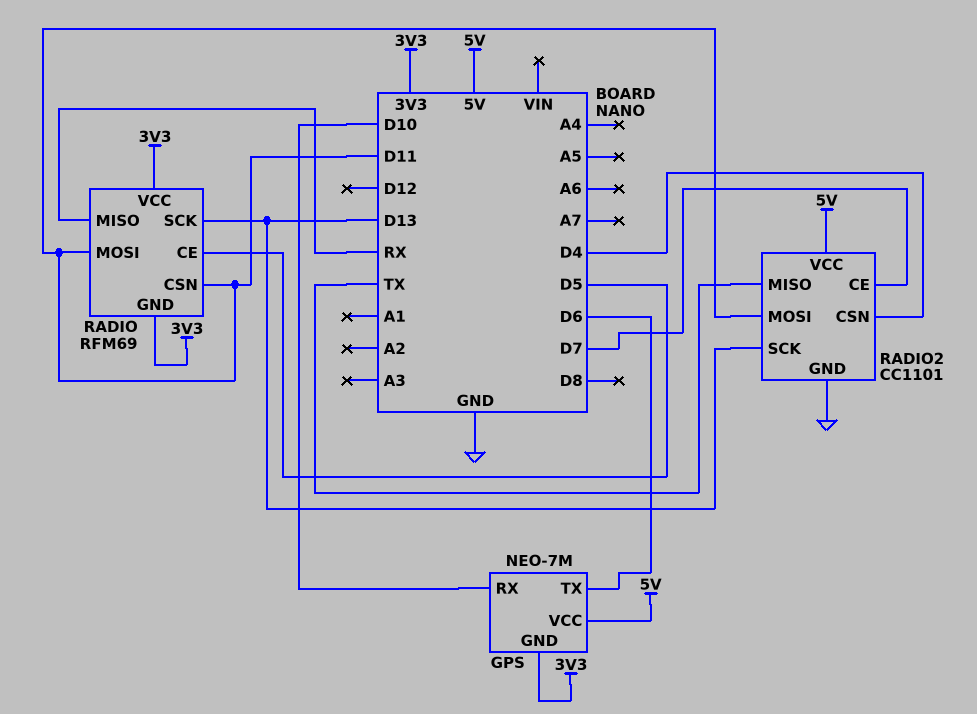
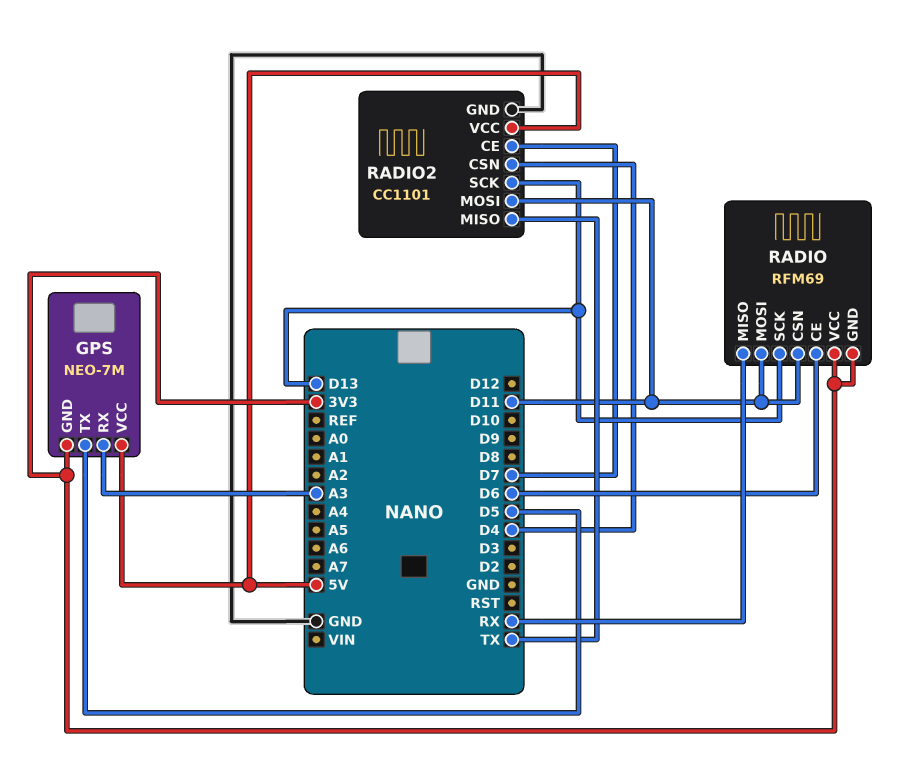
GPS pin RX: D10 -> A3
GPS pin TX: D6 -> D5
RADIO pin CE: D5 -> D6

